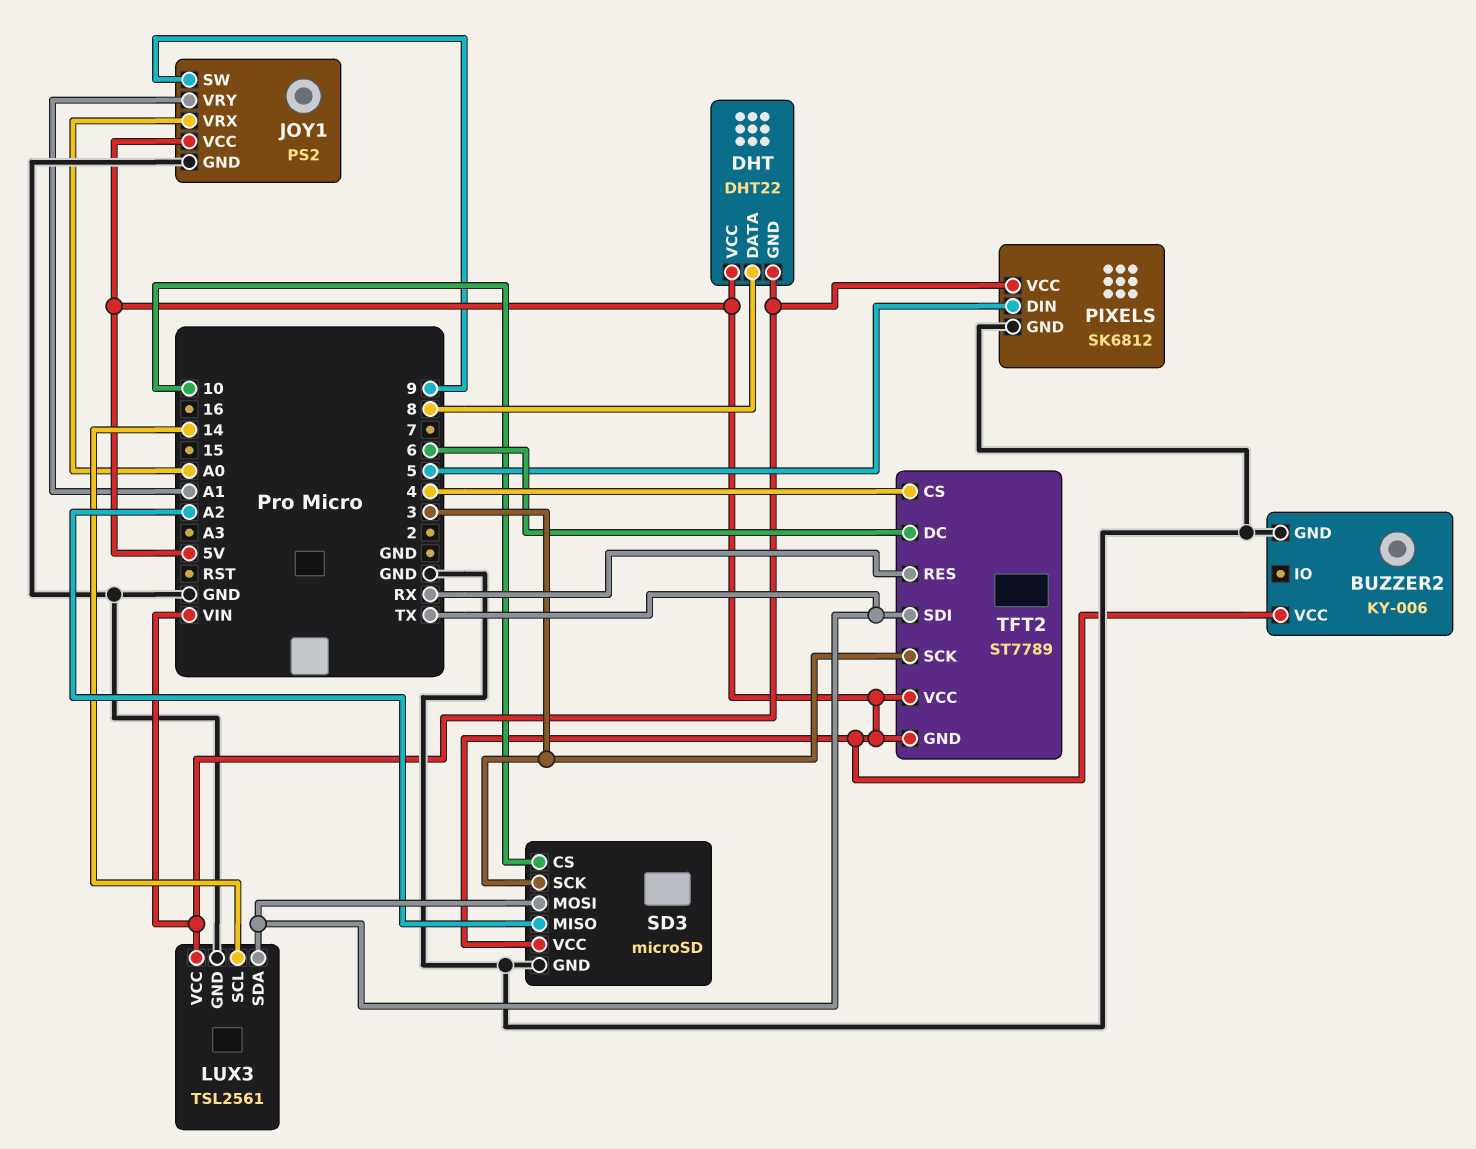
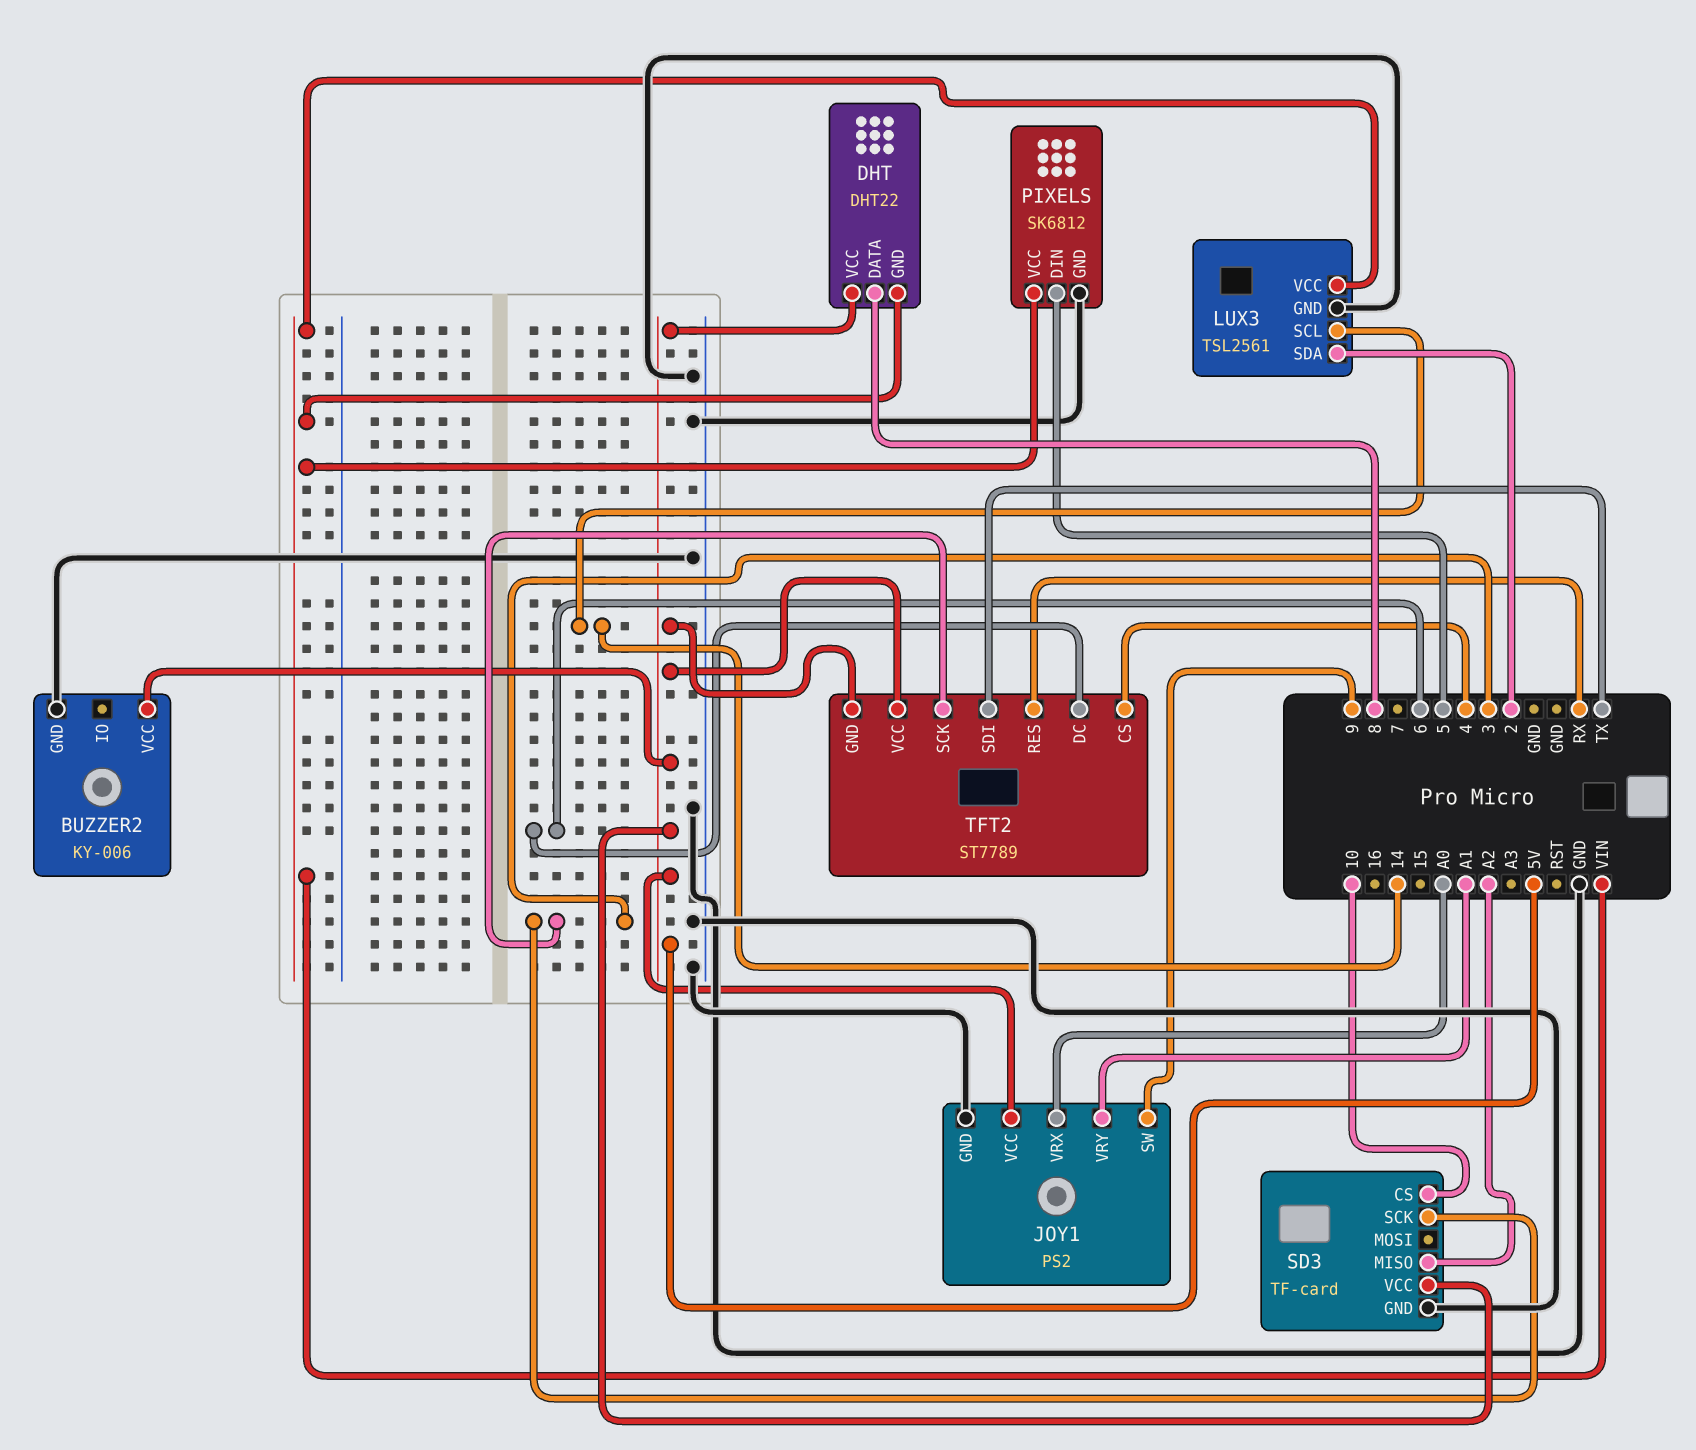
LUX3 pin SDA: TX -> 2
SD3: microSD -> TF-card
SD3 pin MOSI: TX -> none

